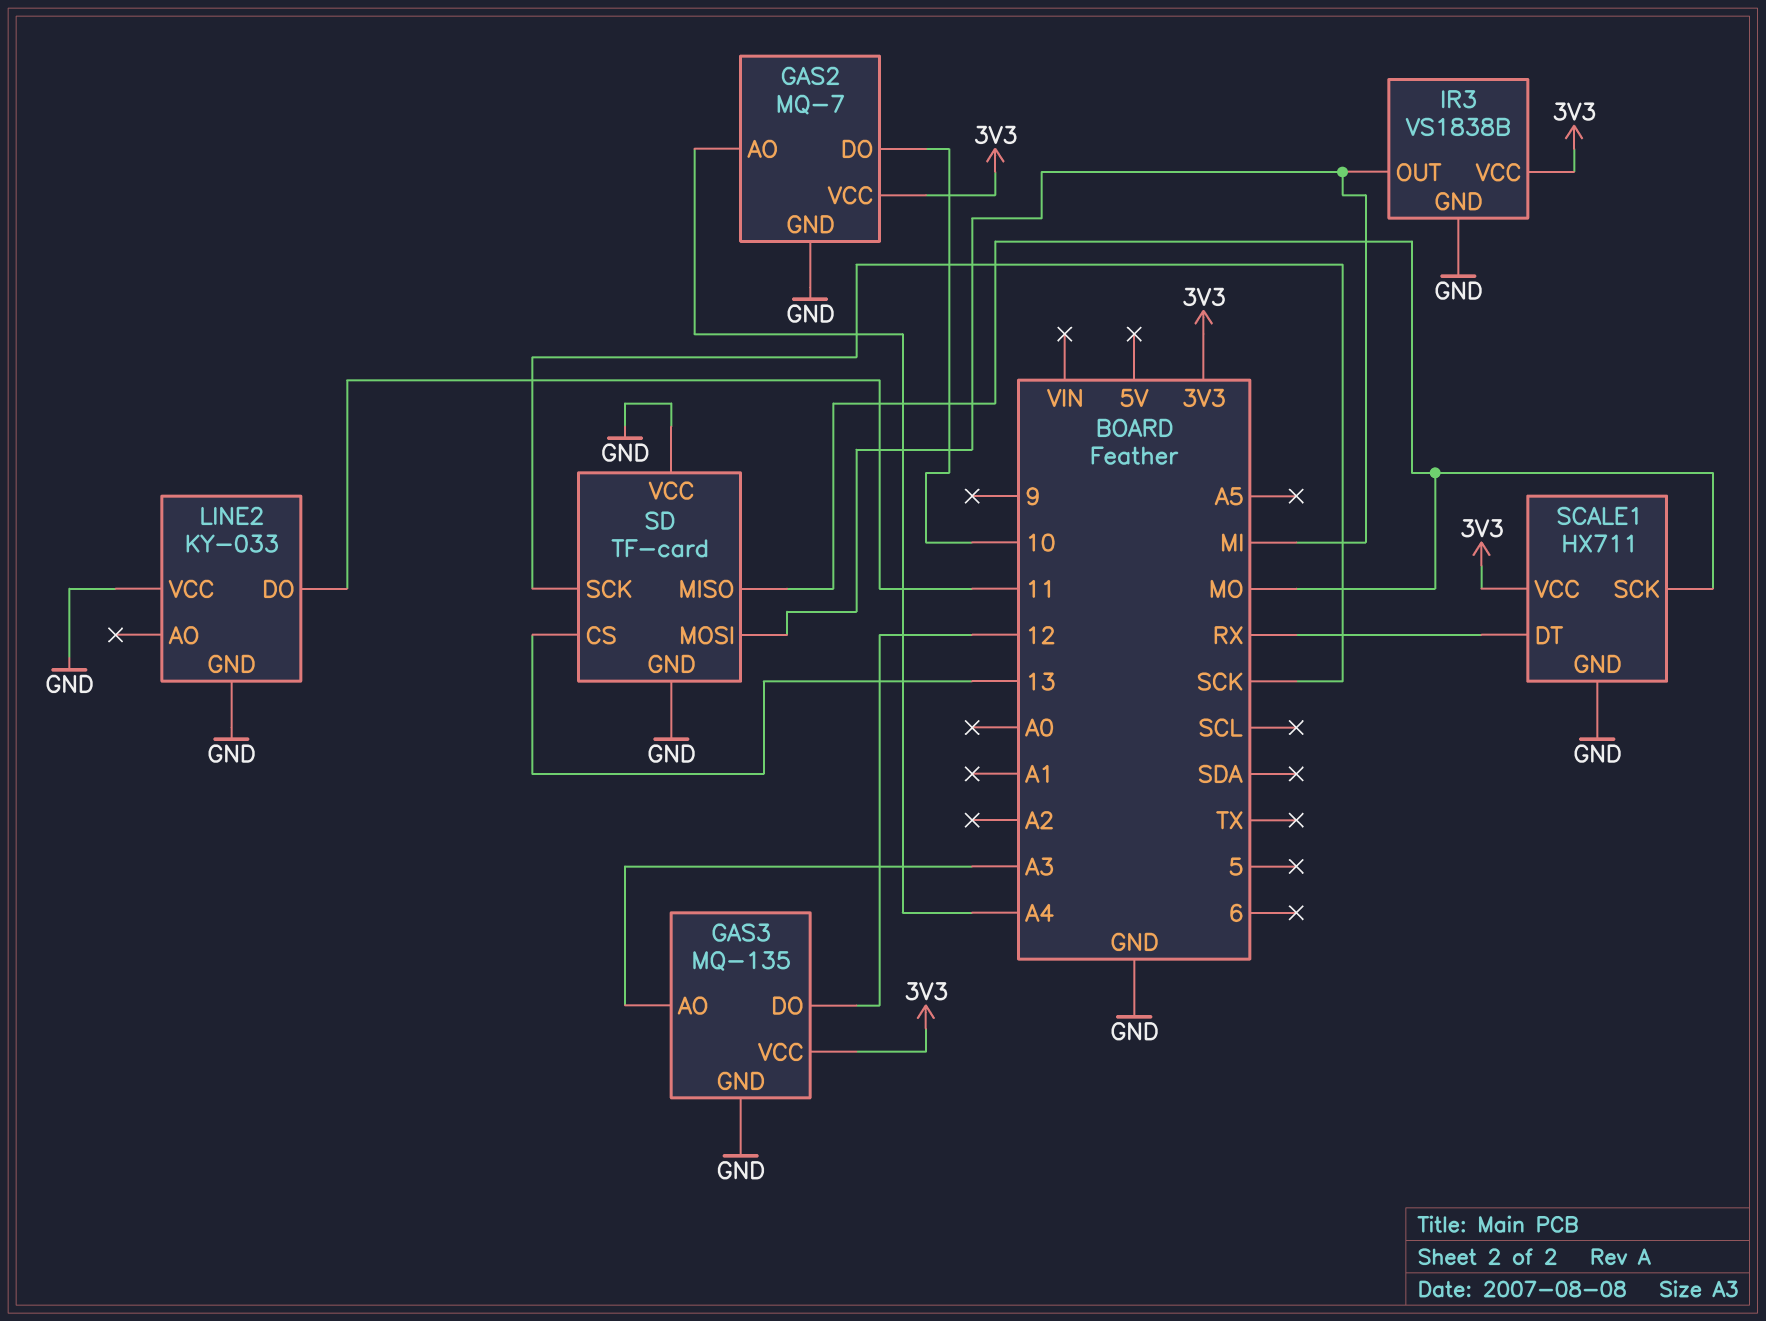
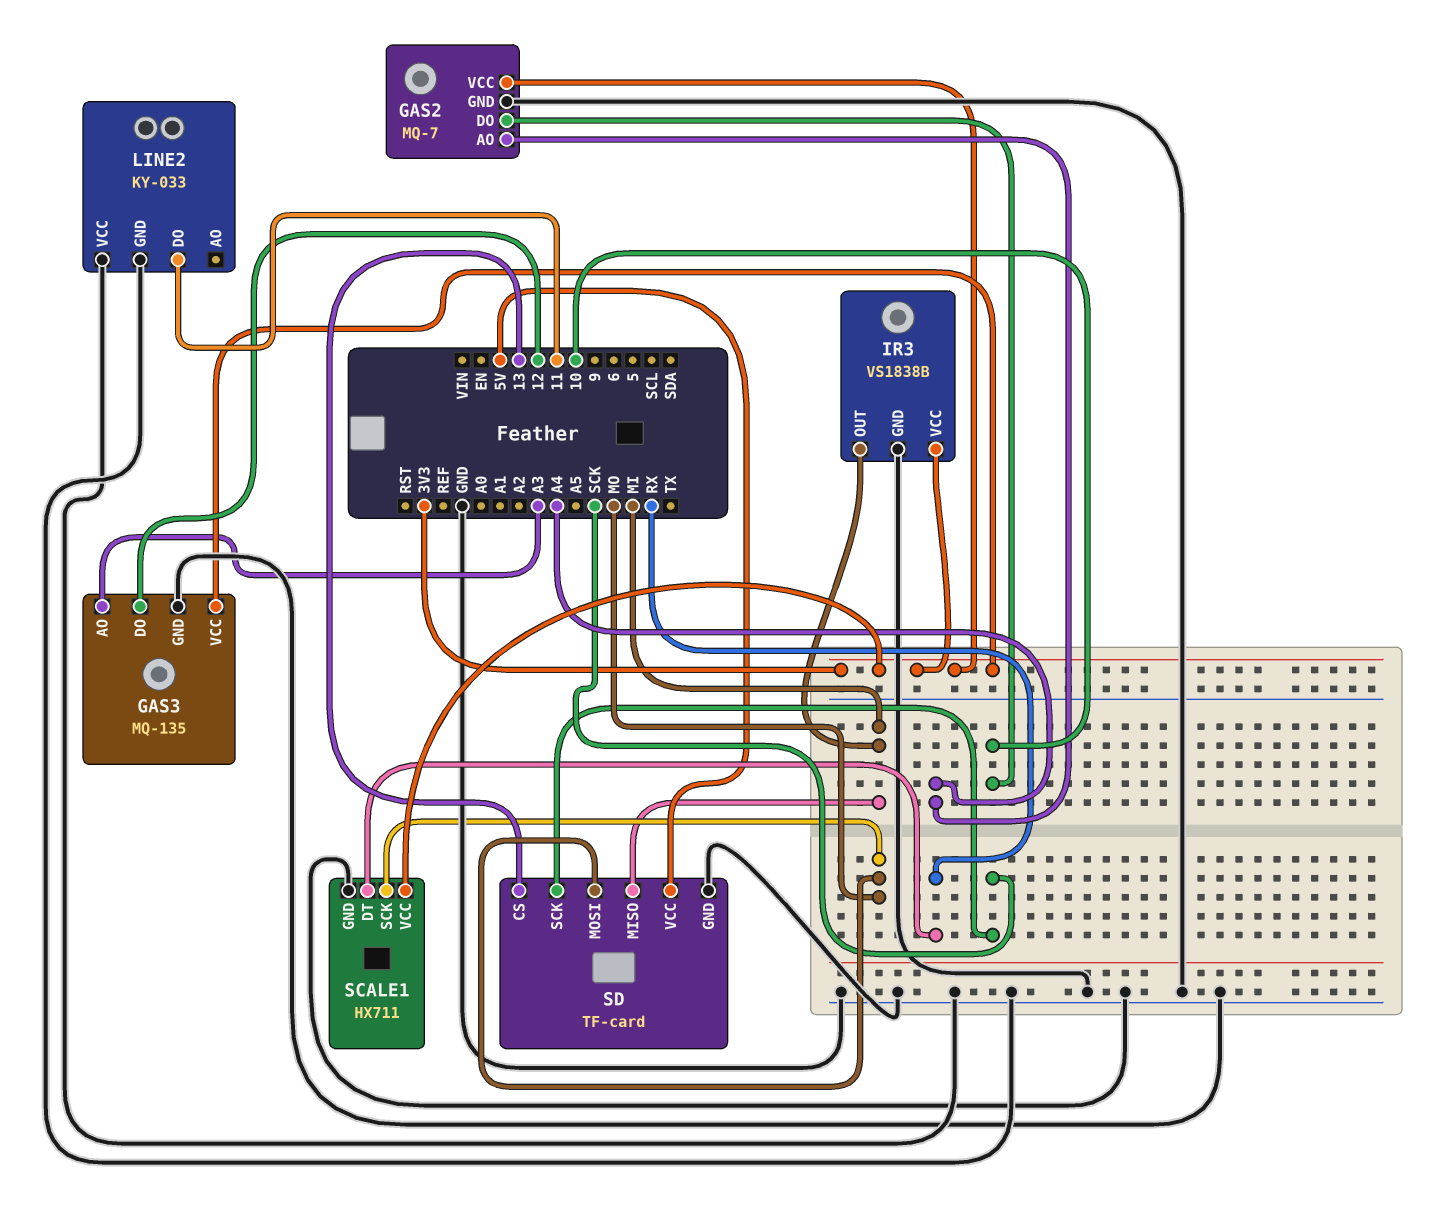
SD pin MISO: MO -> MI
SD pin MOSI: MI -> MO
SD pin VCC: GND -> 5V

